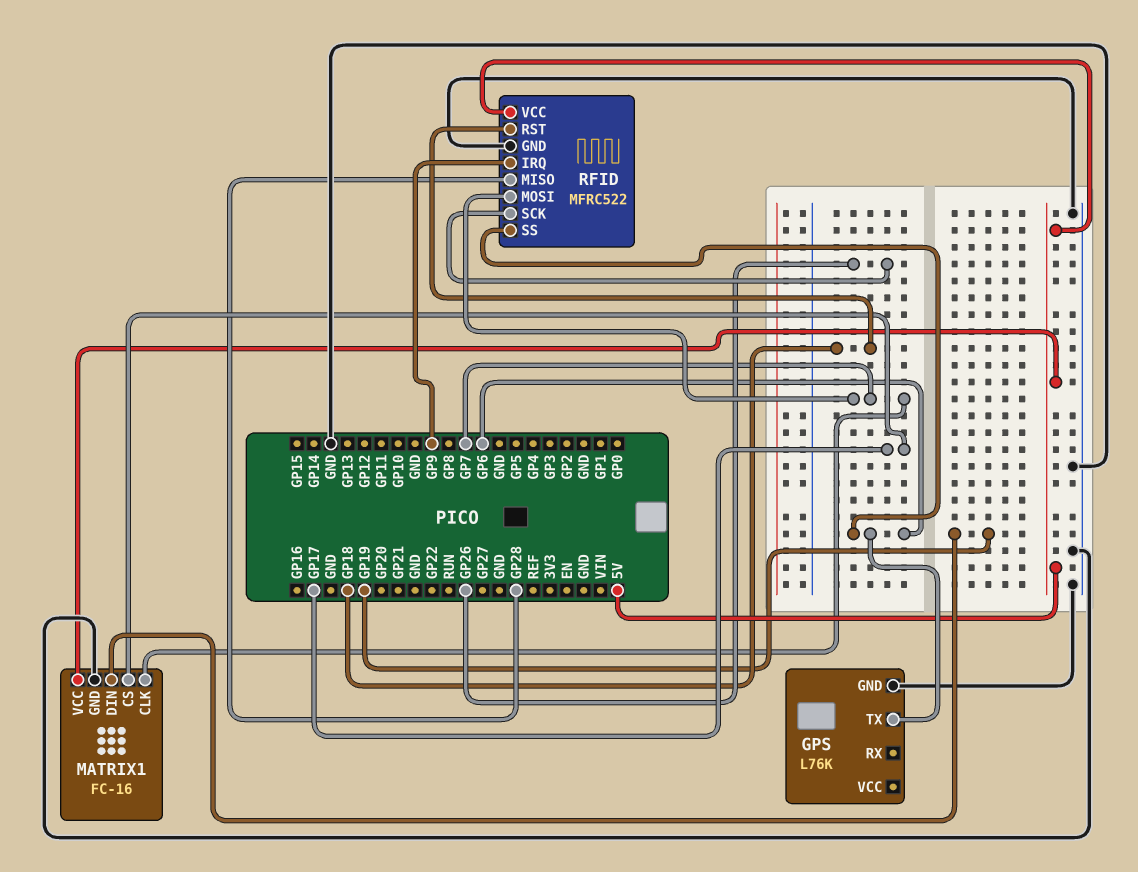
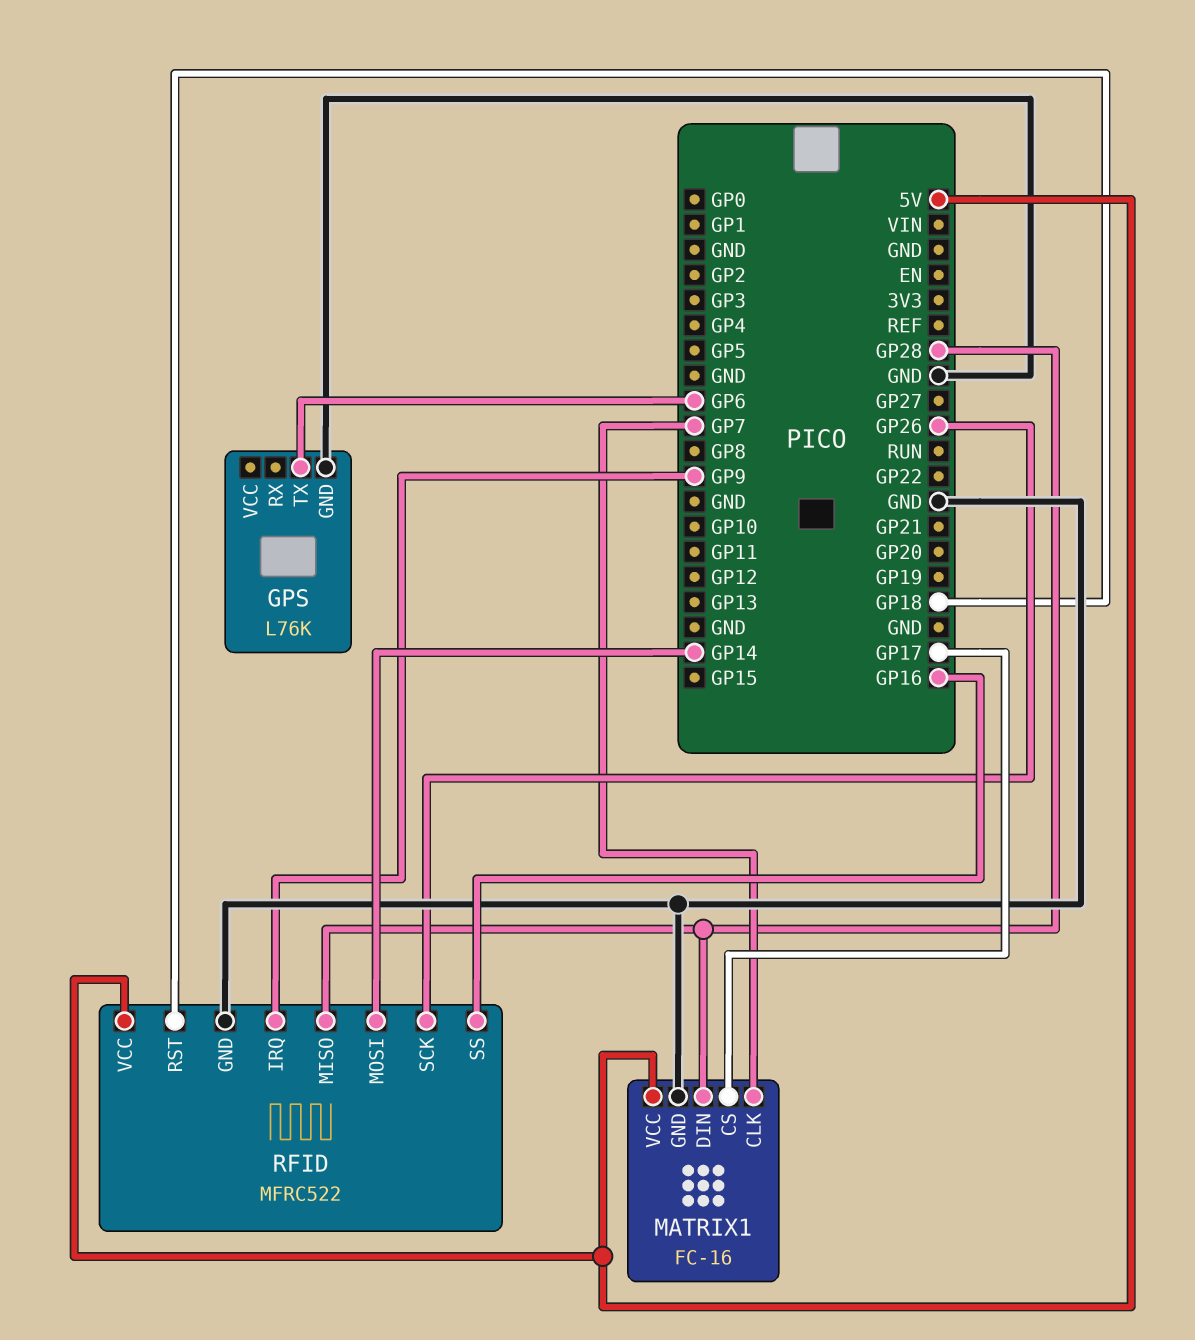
MATRIX1 pin DIN: GP19 -> GP28
RFID pin MOSI: GP7 -> GP14
RFID pin SS: GP6 -> GP16

